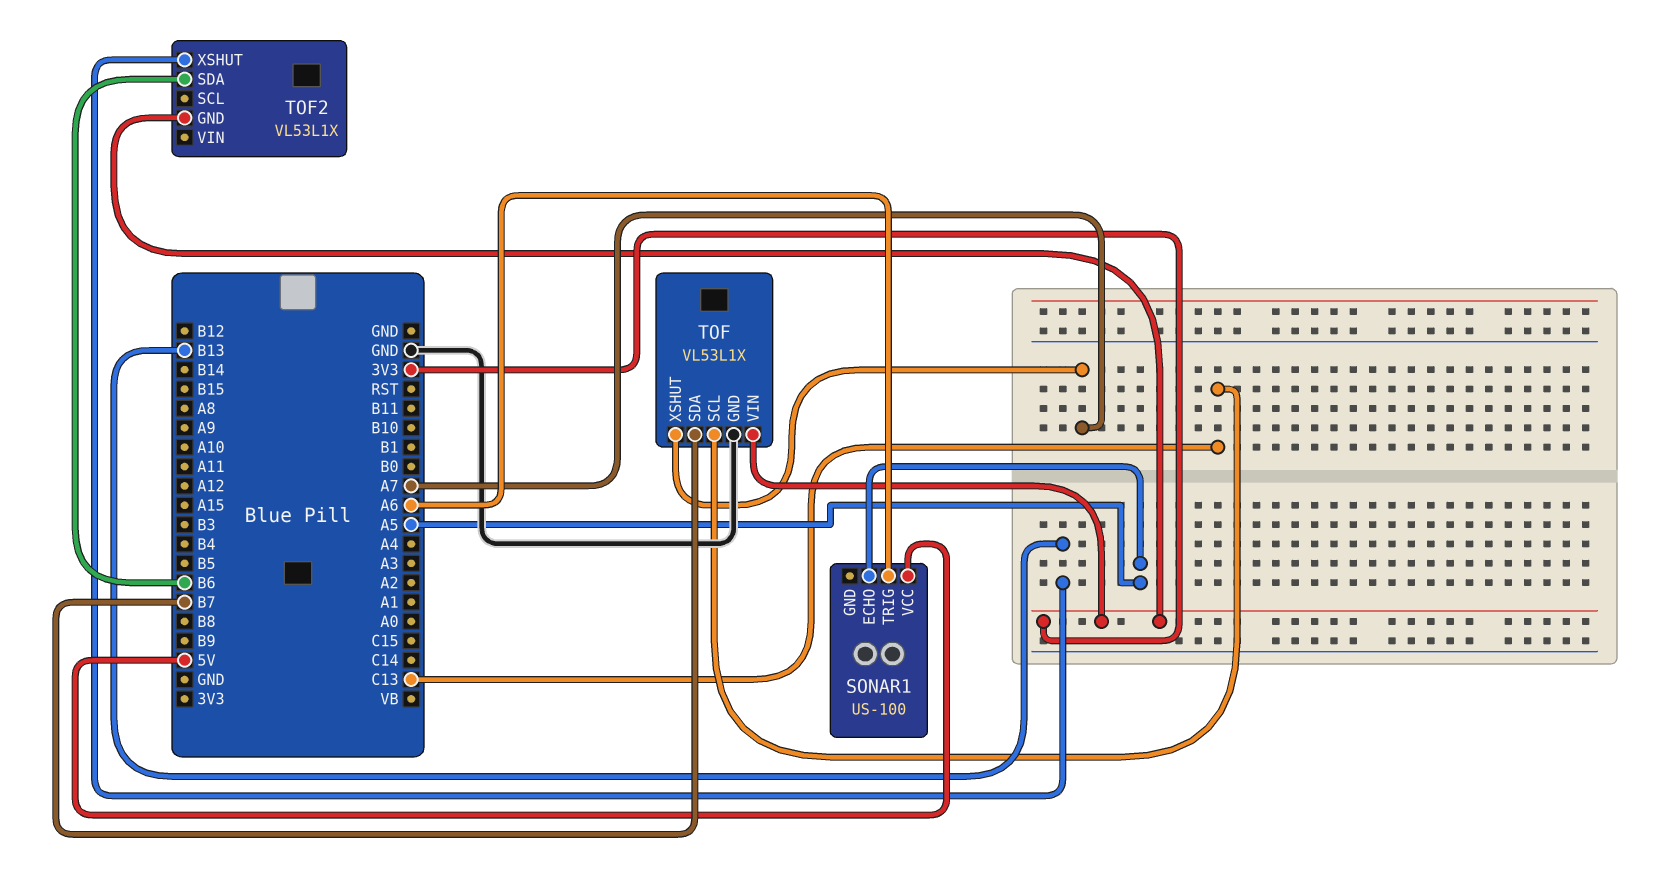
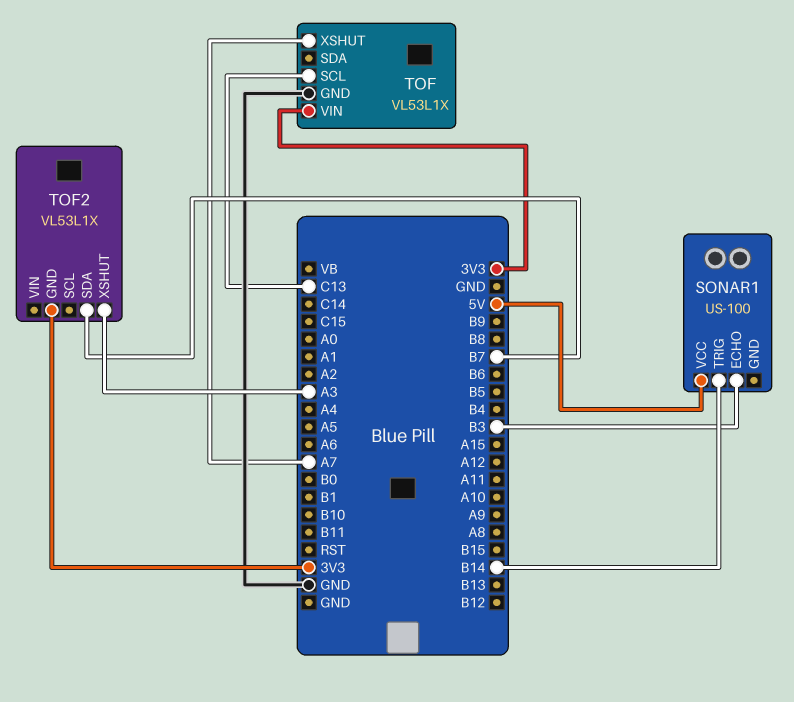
SONAR1 pin ECHO: A5 -> B3
SONAR1 pin TRIG: A6 -> B14
TOF pin SDA: B7 -> none
TOF2 pin SDA: B6 -> B7
TOF2 pin XSHUT: B13 -> A3

